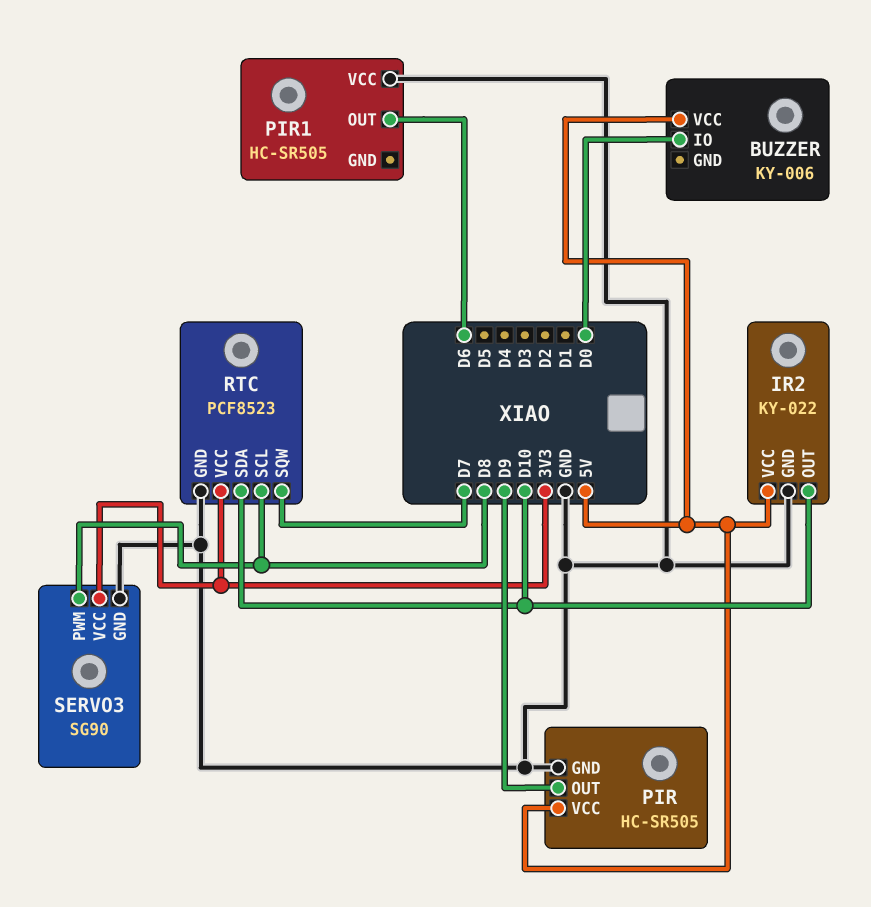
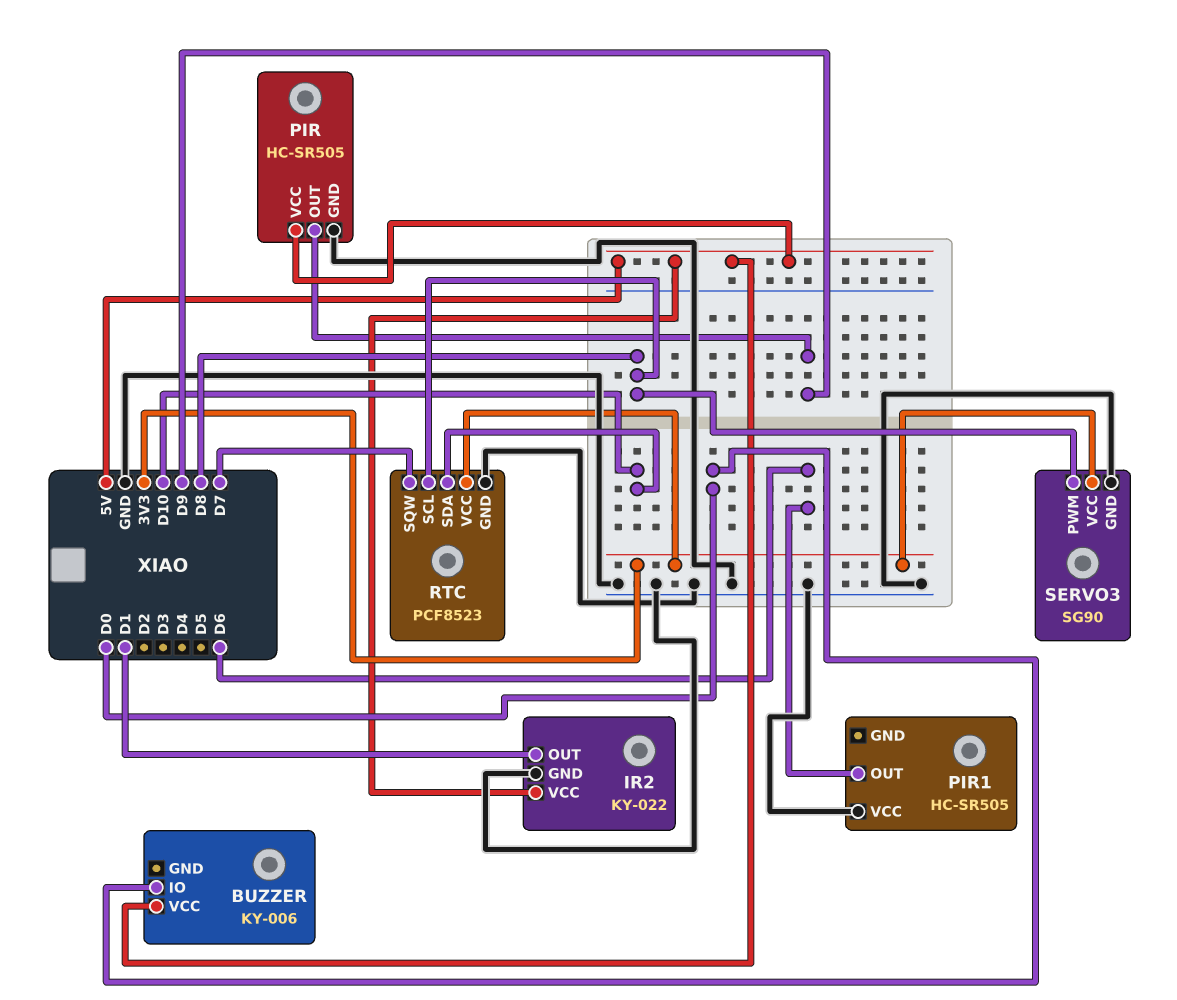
IR2 pin OUT: D10 -> D1

